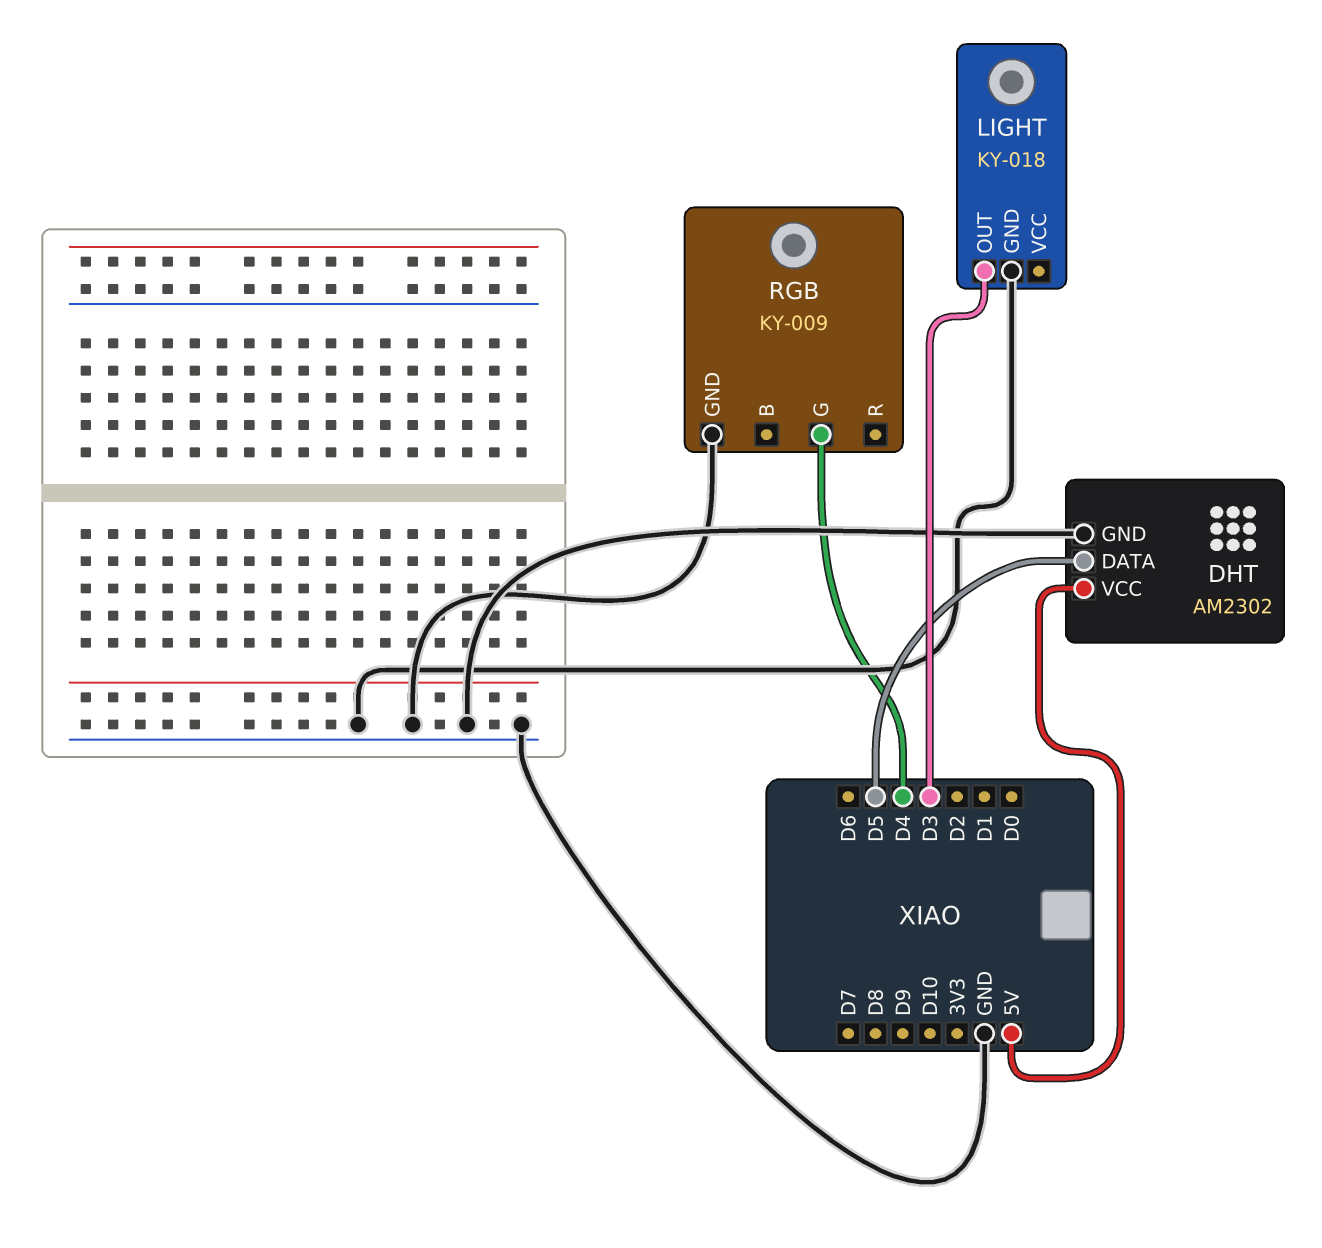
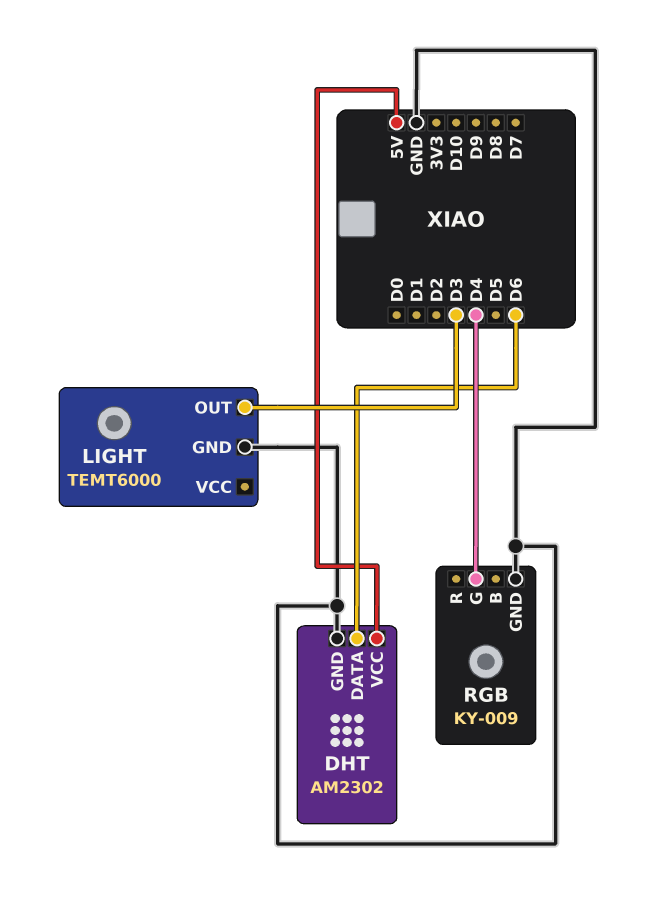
DHT pin DATA: D5 -> D6
LIGHT: KY-018 -> TEMT6000

